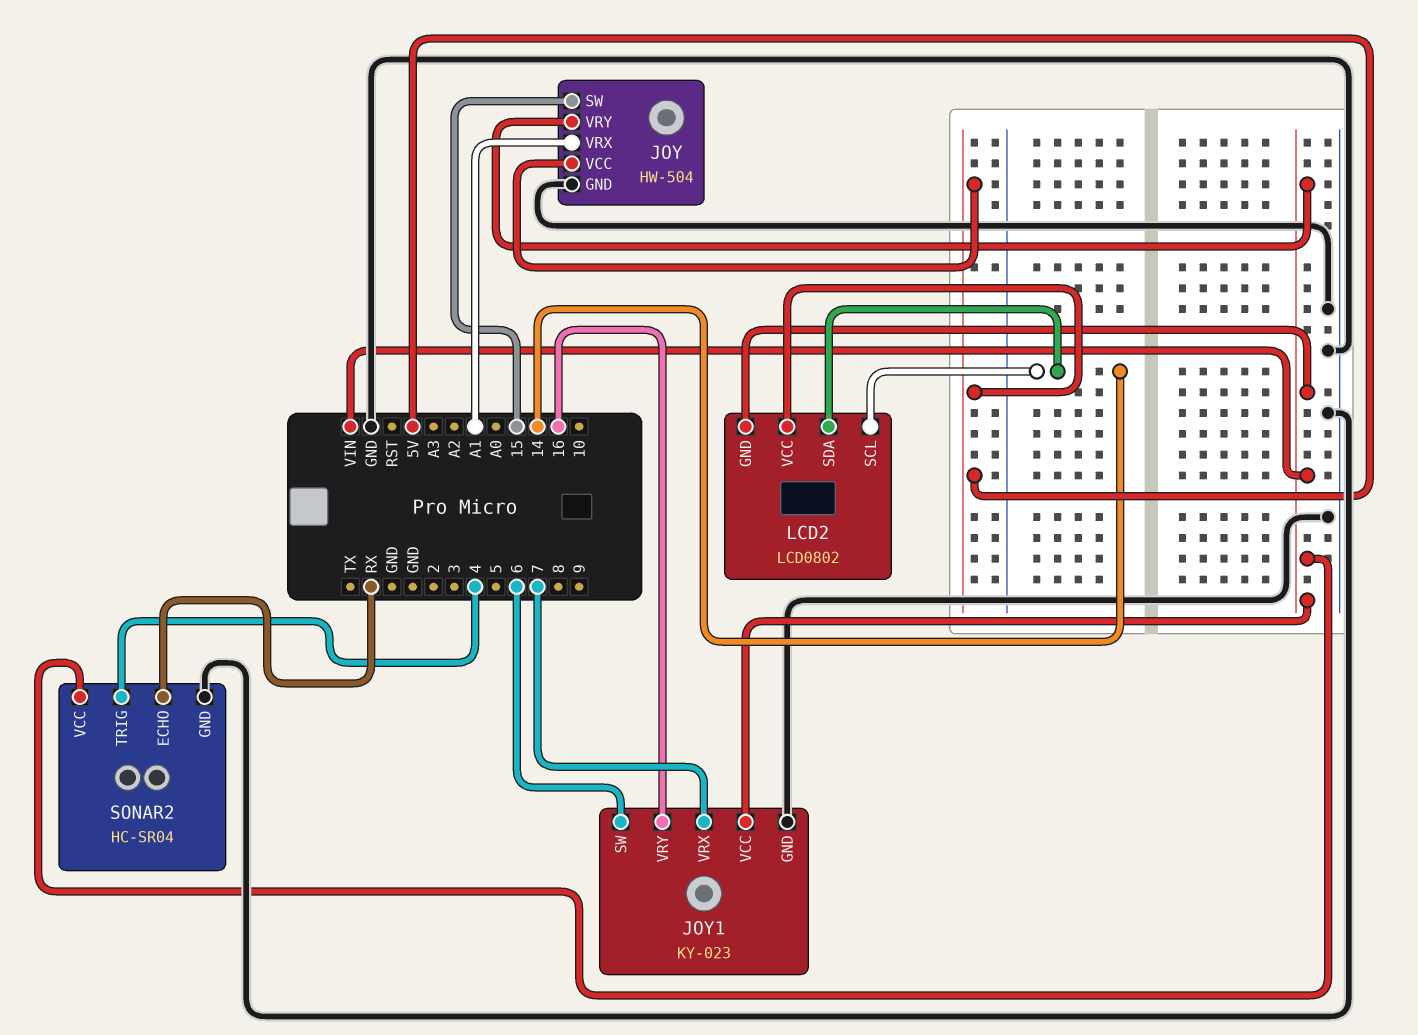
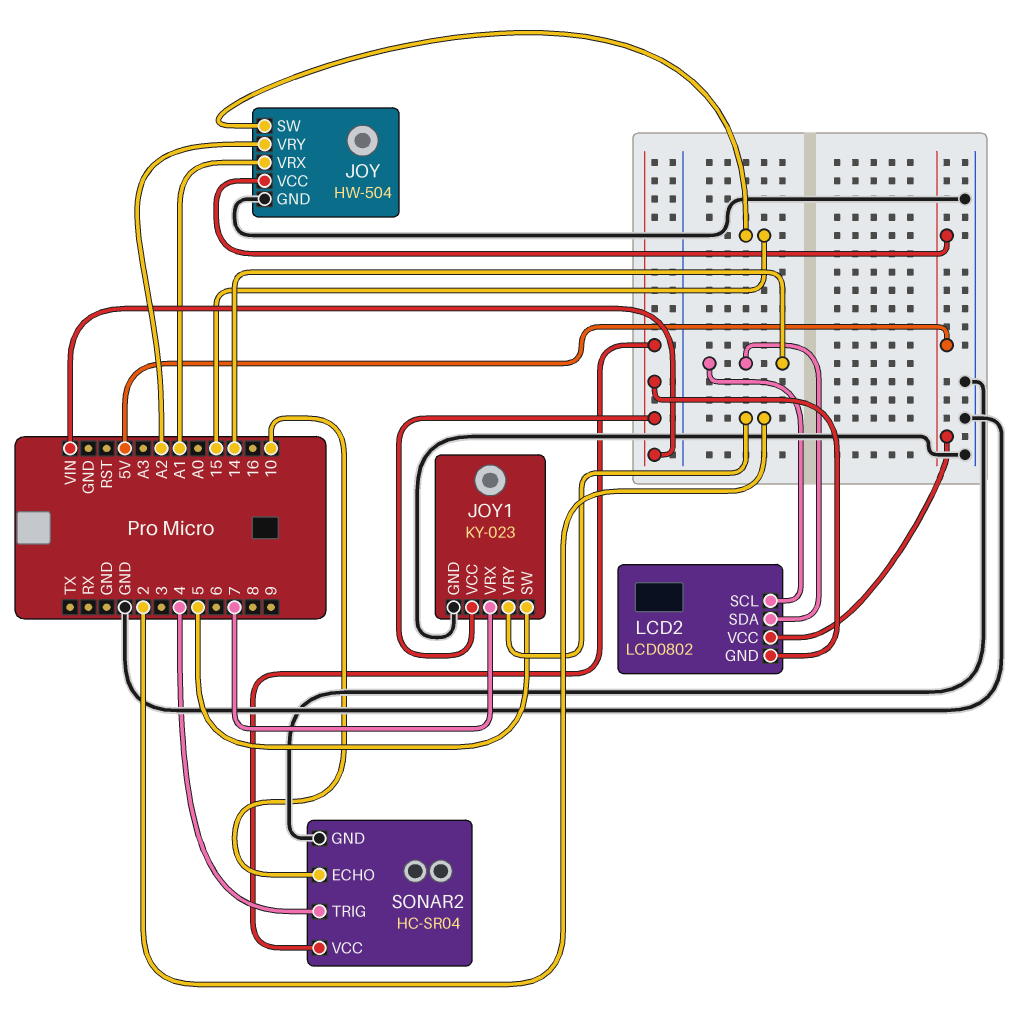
JOY pin VRY: VIN -> A2
JOY1 pin SW: 6 -> 5
JOY1 pin VRY: 16 -> 2
SONAR2 pin ECHO: RX -> 10

